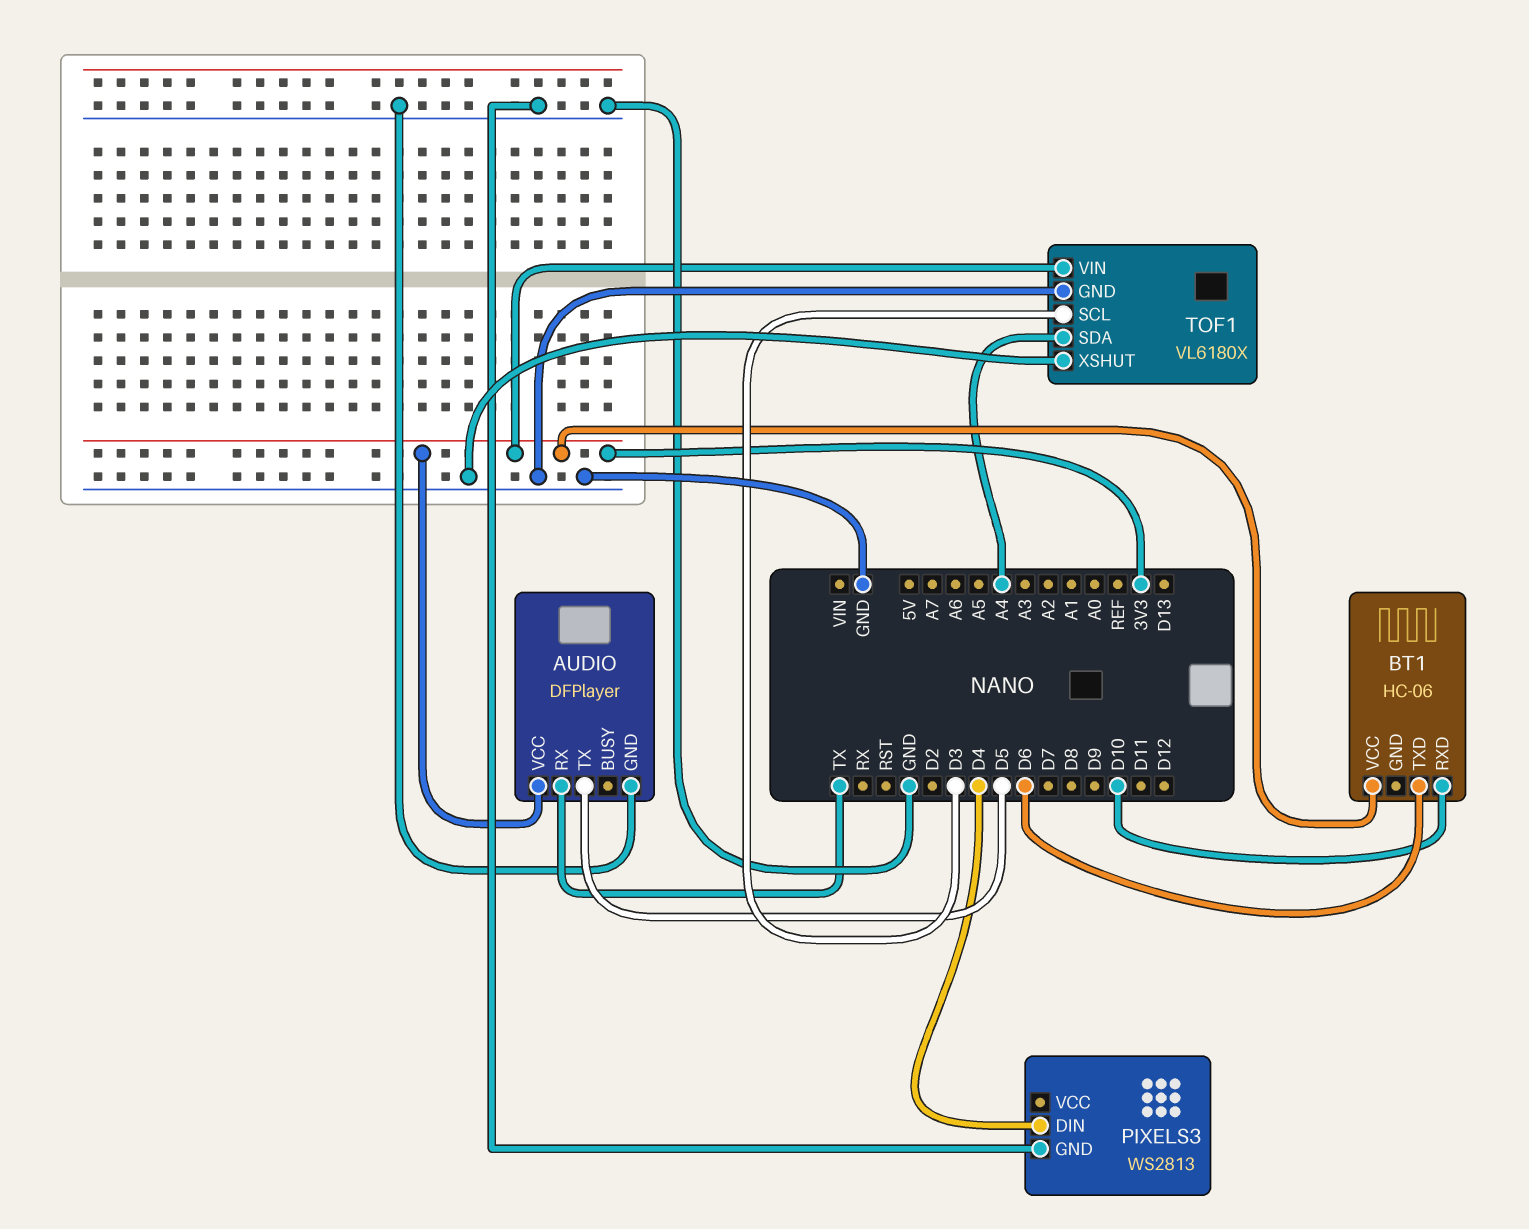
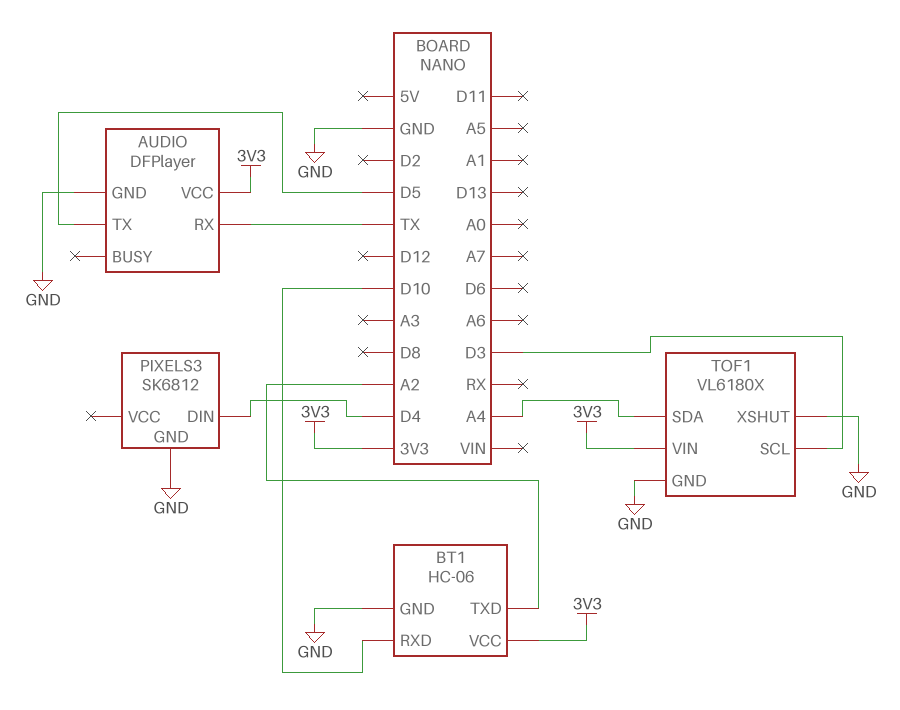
BT1 pin GND: none -> GND
BT1 pin TXD: D6 -> A2
PIXELS3: WS2813 -> SK6812

